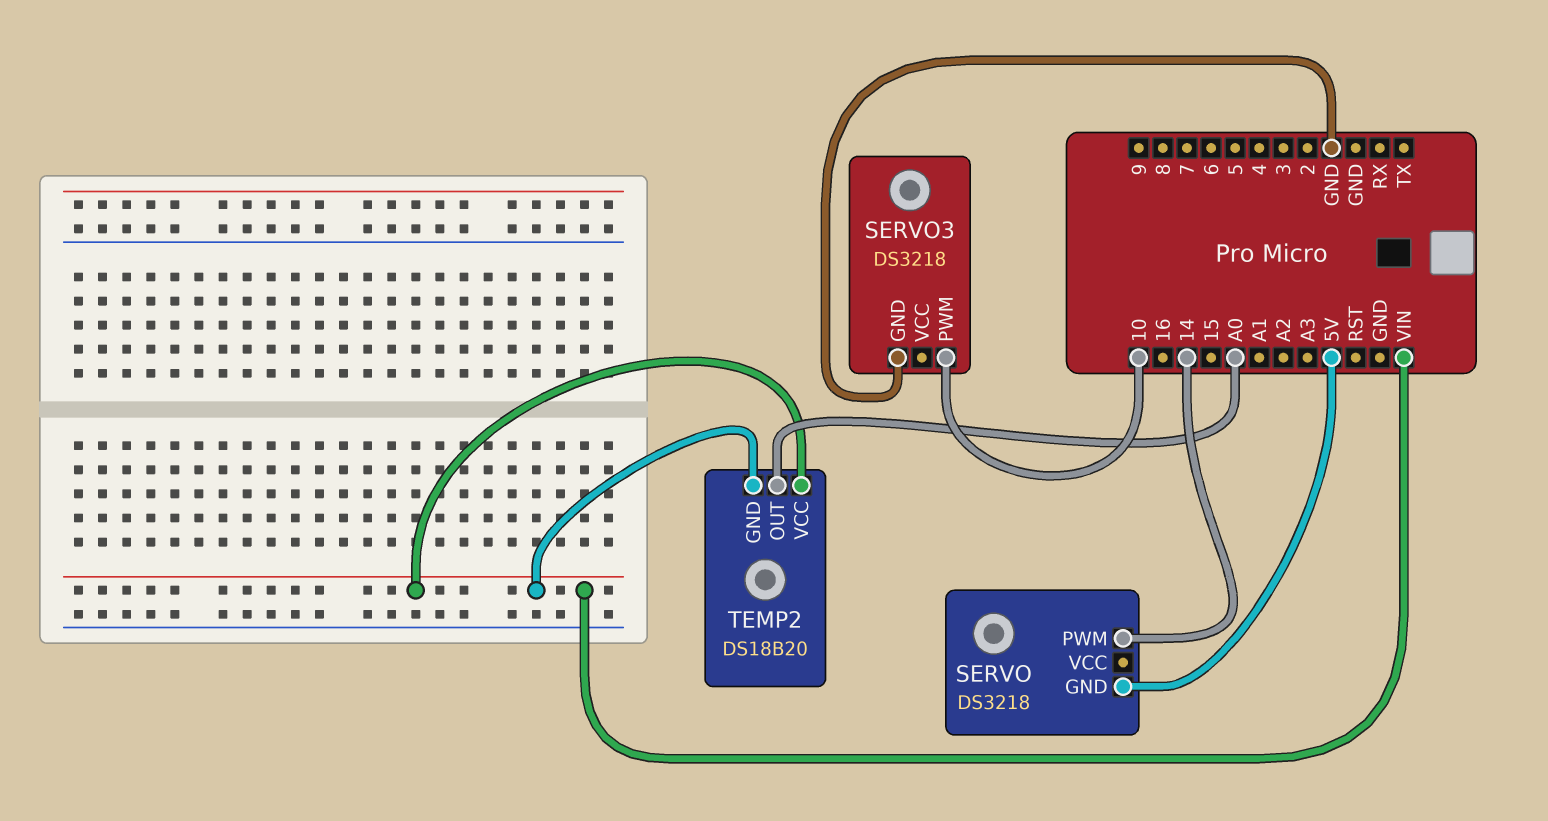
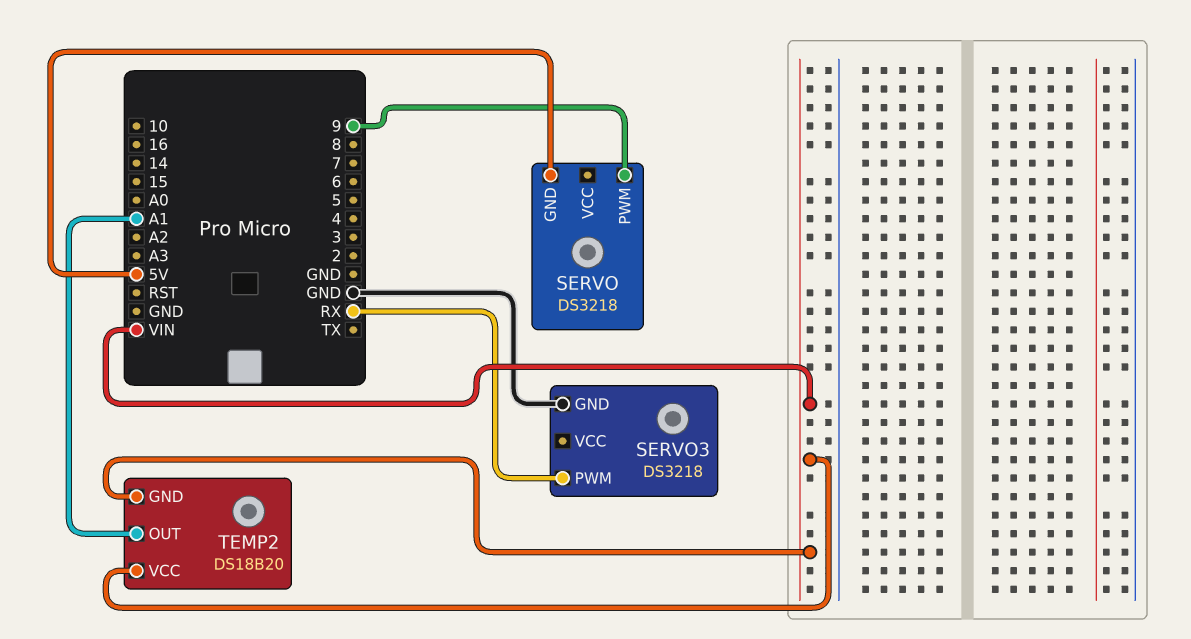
SERVO pin PWM: 14 -> 9
SERVO3 pin PWM: 10 -> RX
TEMP2 pin OUT: A0 -> A1

